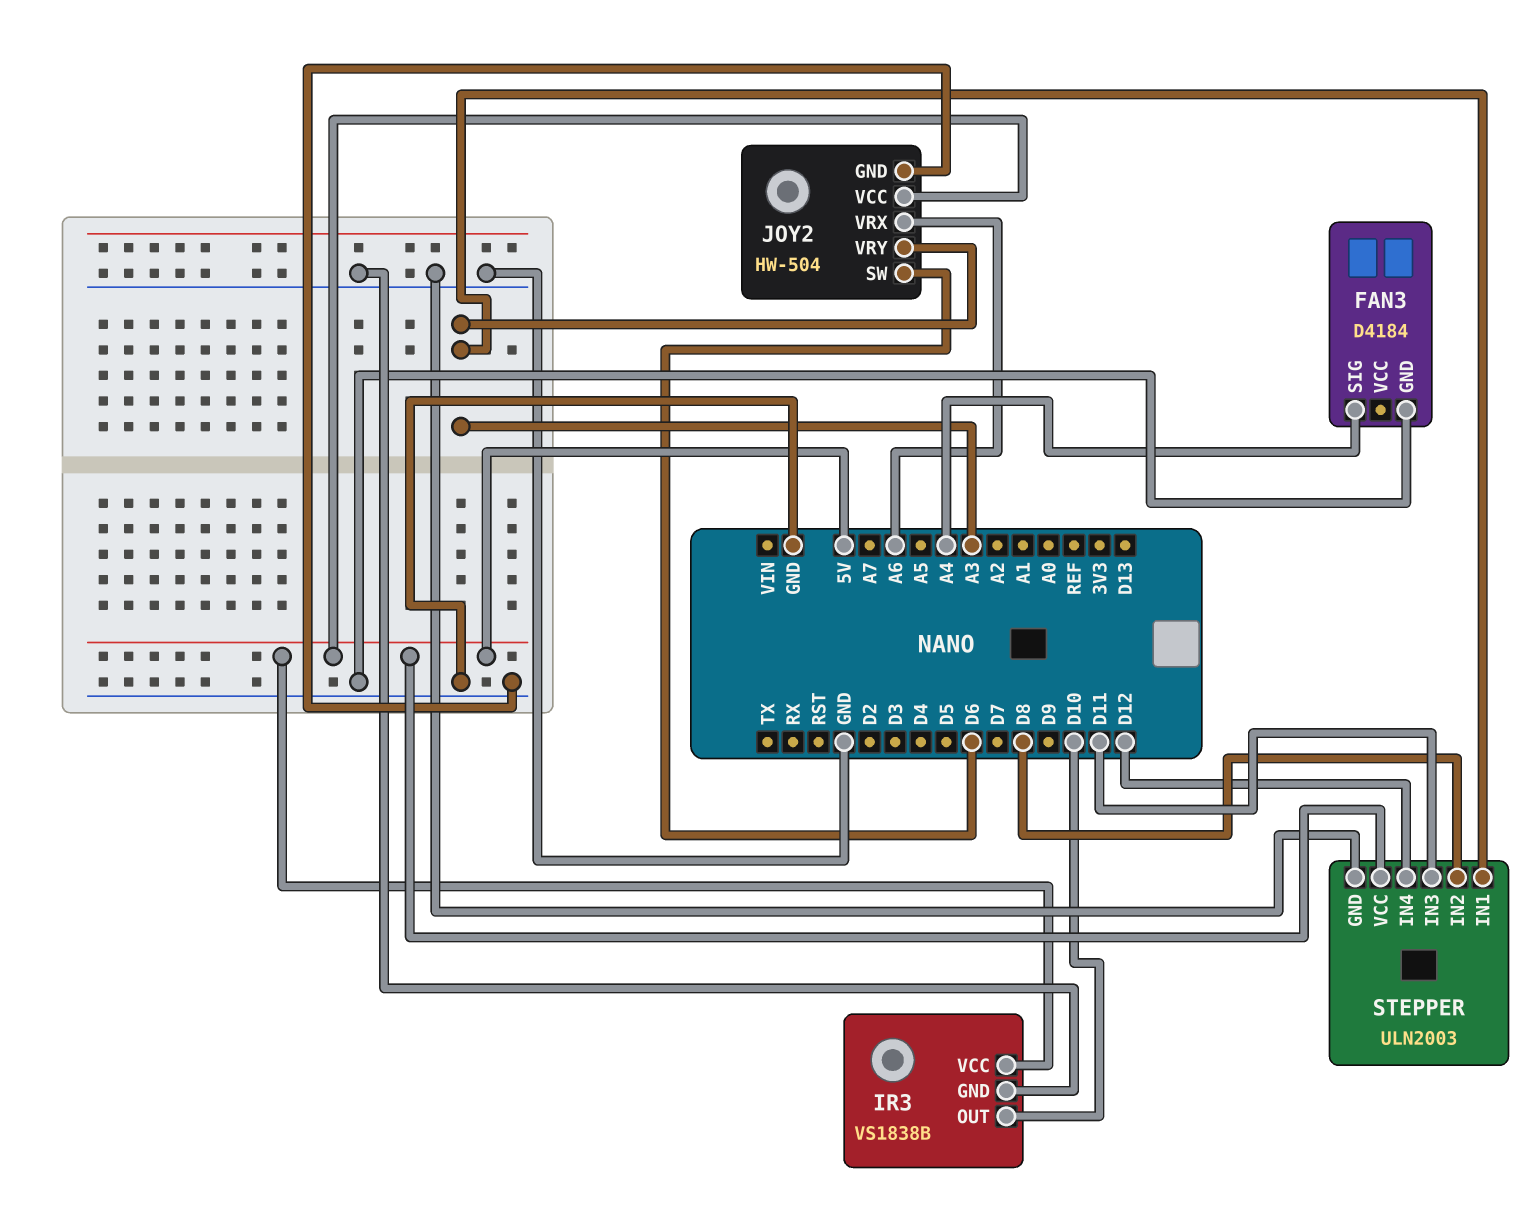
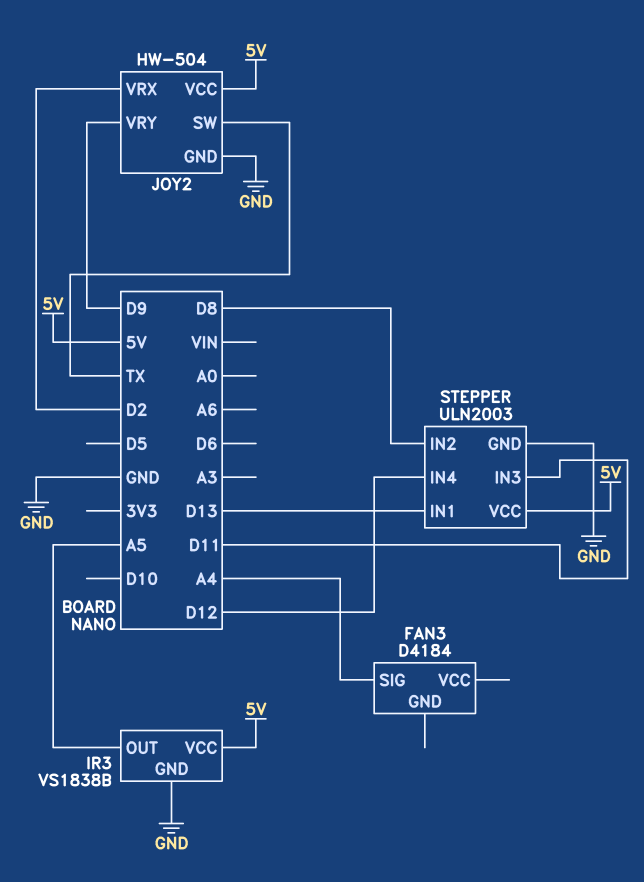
FAN3 pin GND: GND -> none
IR3 pin OUT: D10 -> A5
JOY2 pin SW: D6 -> TX
JOY2 pin VRX: A6 -> D2
JOY2 pin VRY: A3 -> D9
STEPPER pin IN1: A3 -> D13

